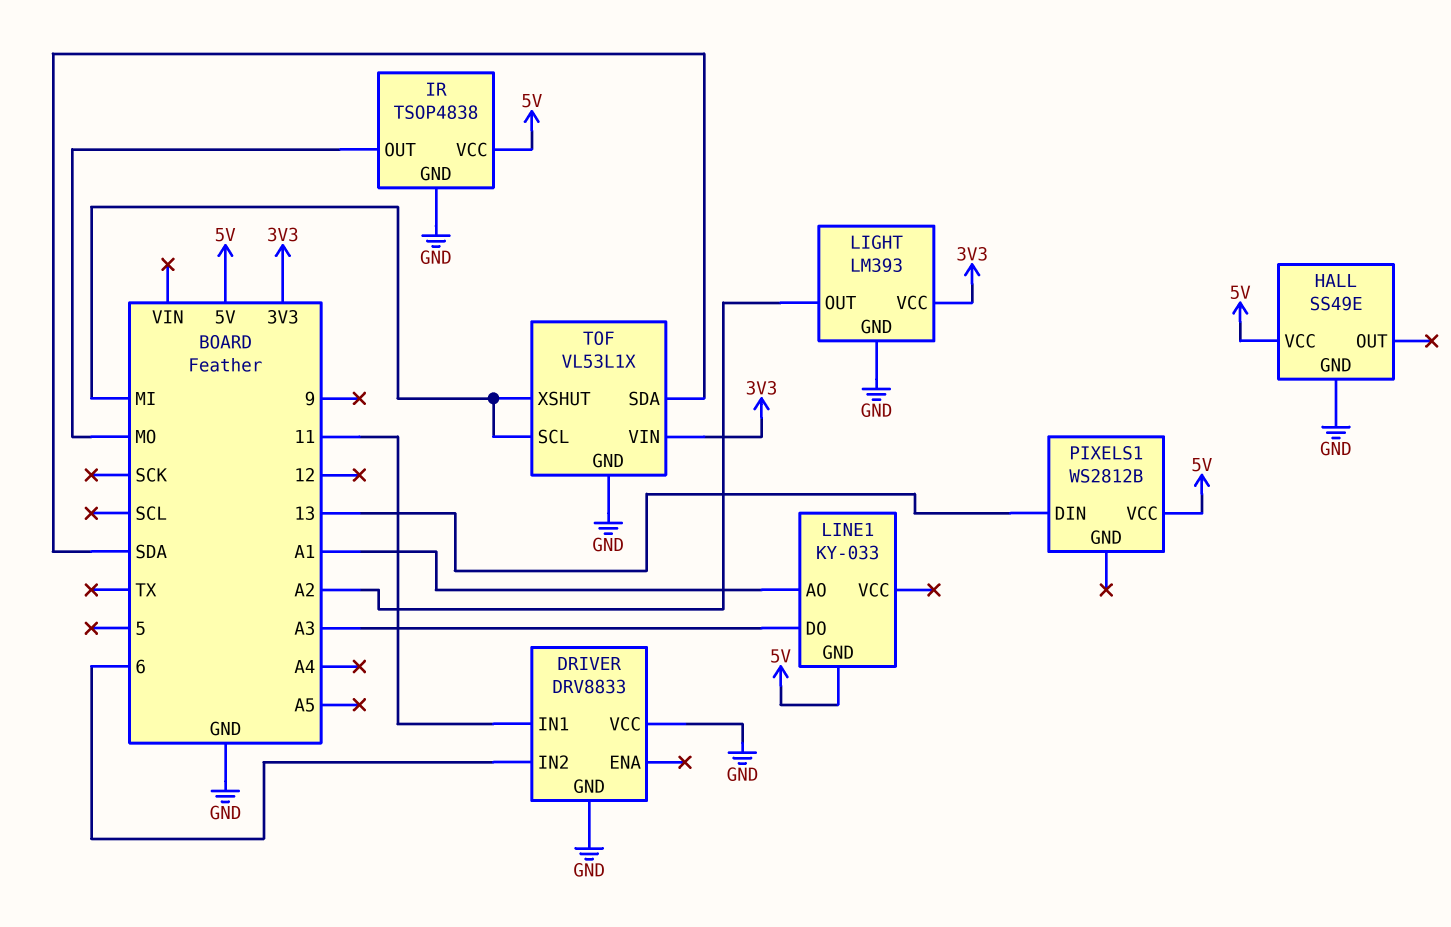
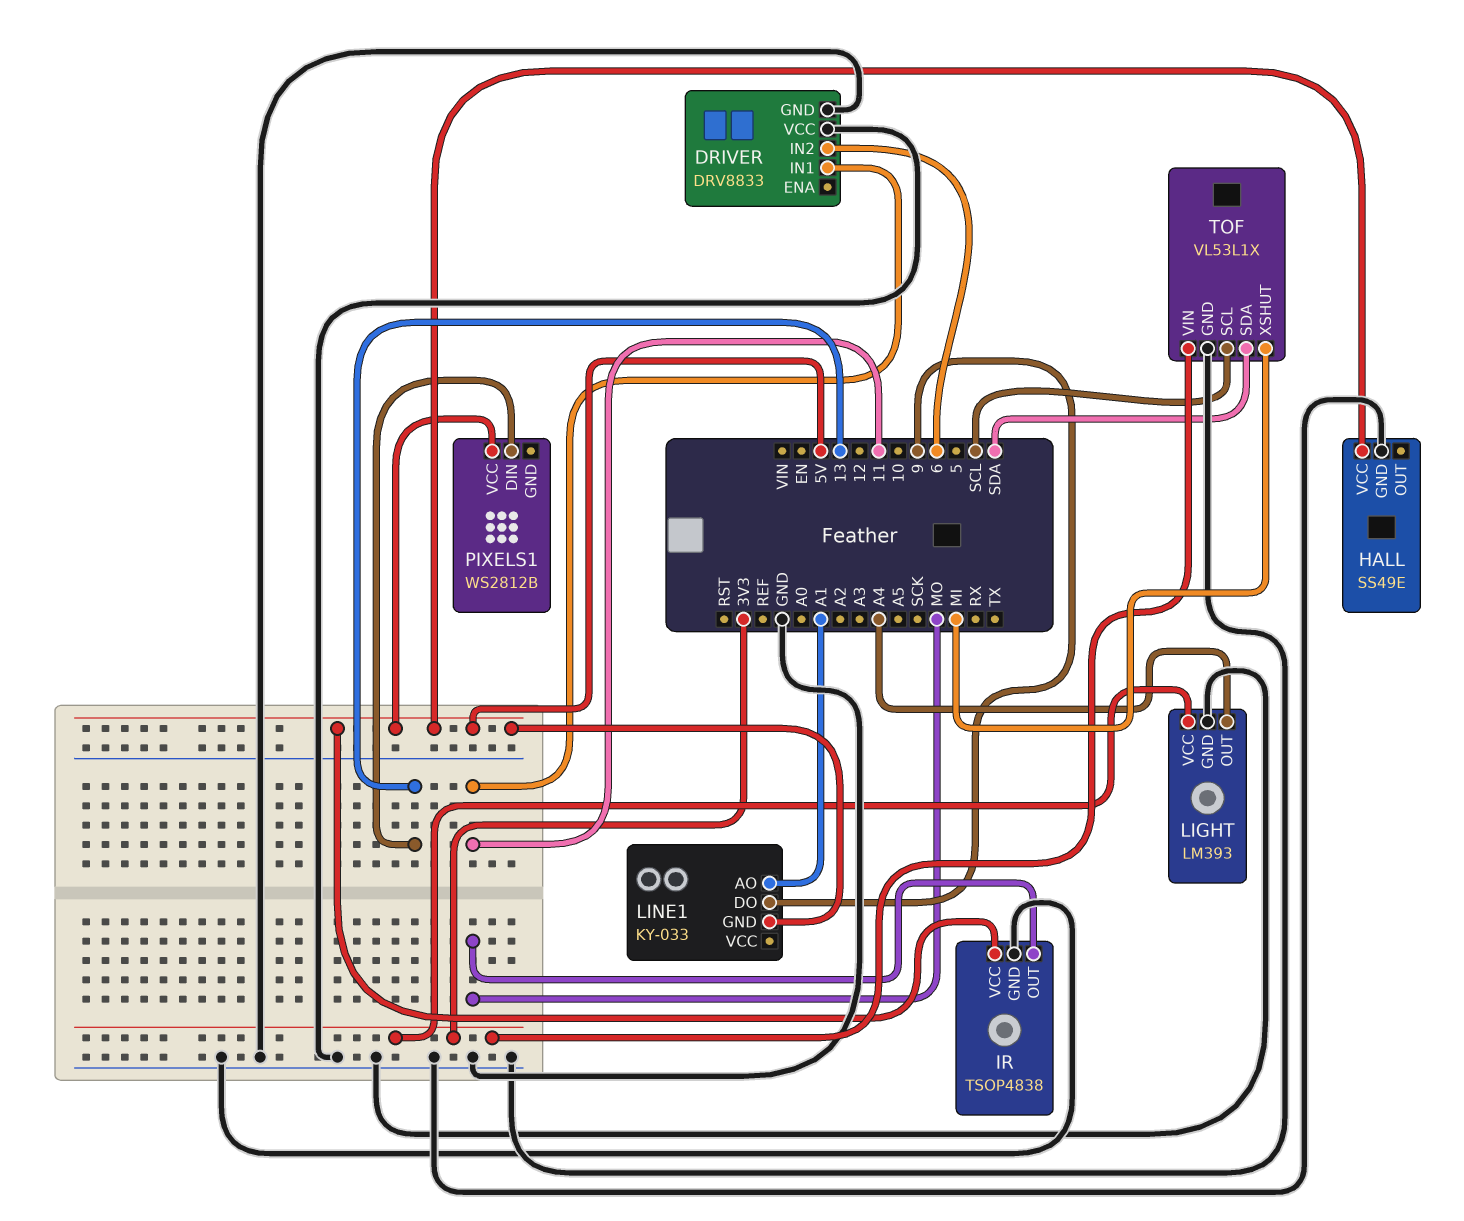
LIGHT pin OUT: A2 -> A4
LINE1 pin DO: A3 -> 9
TOF pin SCL: MI -> SCL

